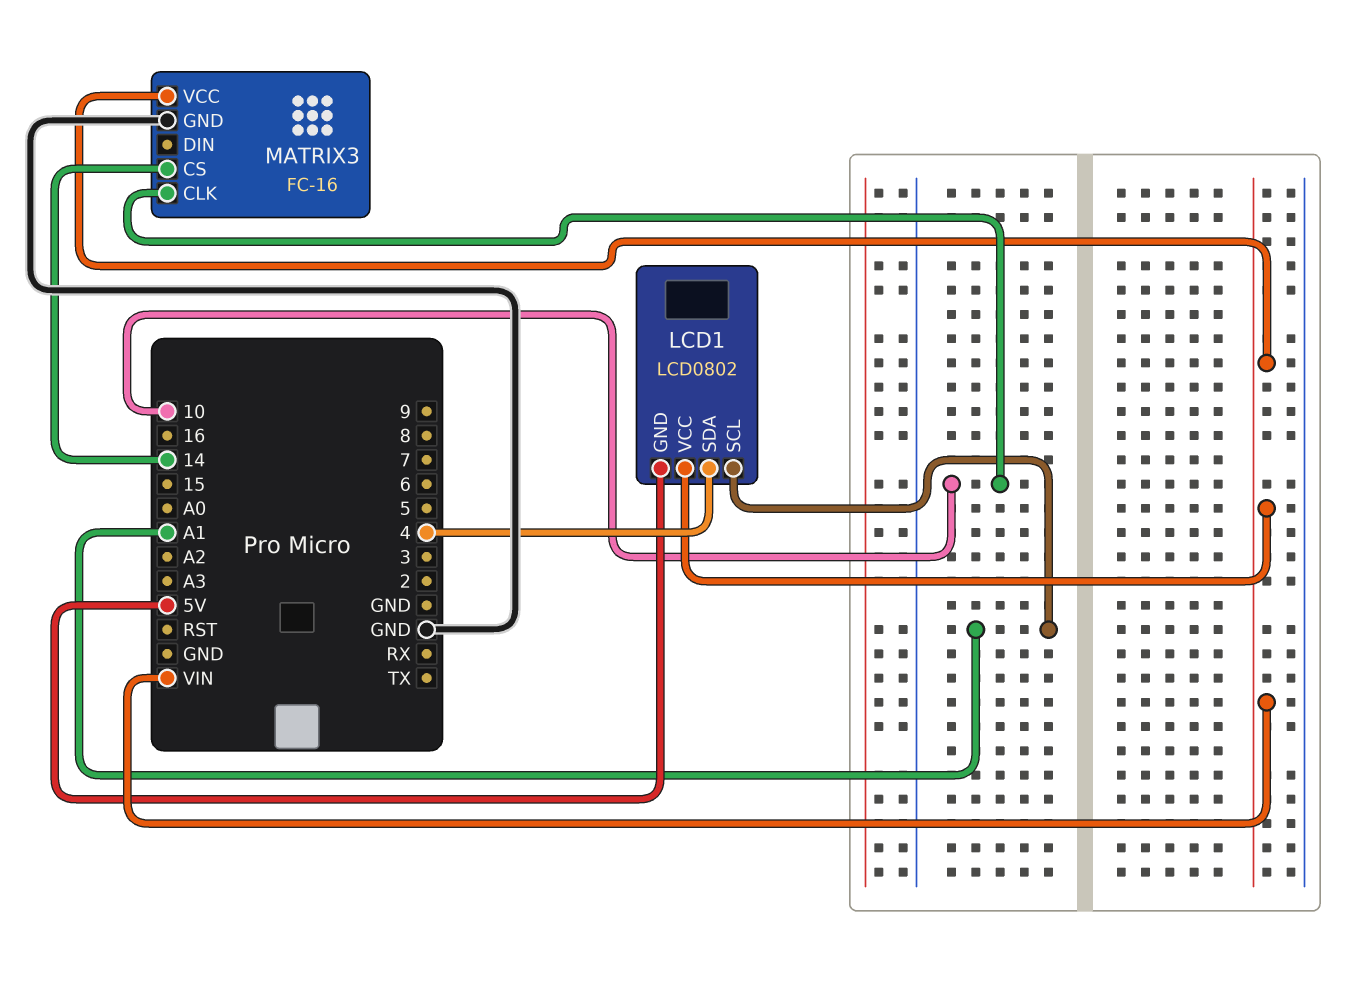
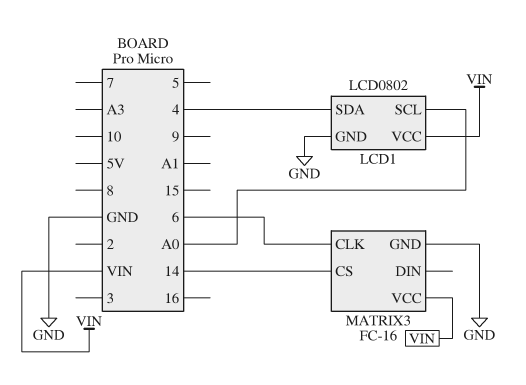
LCD1 pin GND: 5V -> GND
LCD1 pin SCL: A1 -> A0
MATRIX3 pin CLK: 10 -> 6

